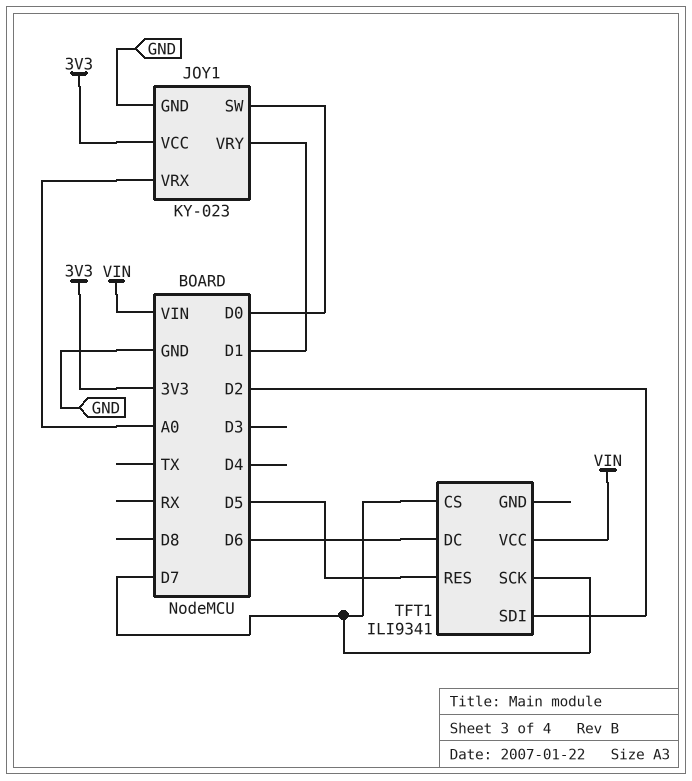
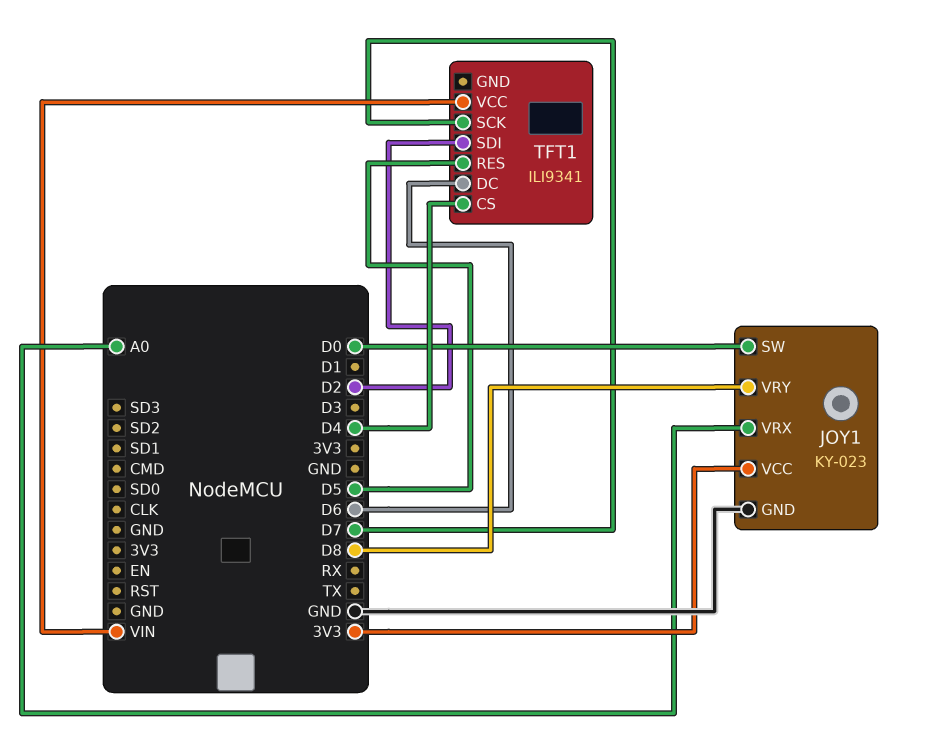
JOY1 pin VRY: D1 -> D8
TFT1 pin CS: D7 -> D4

